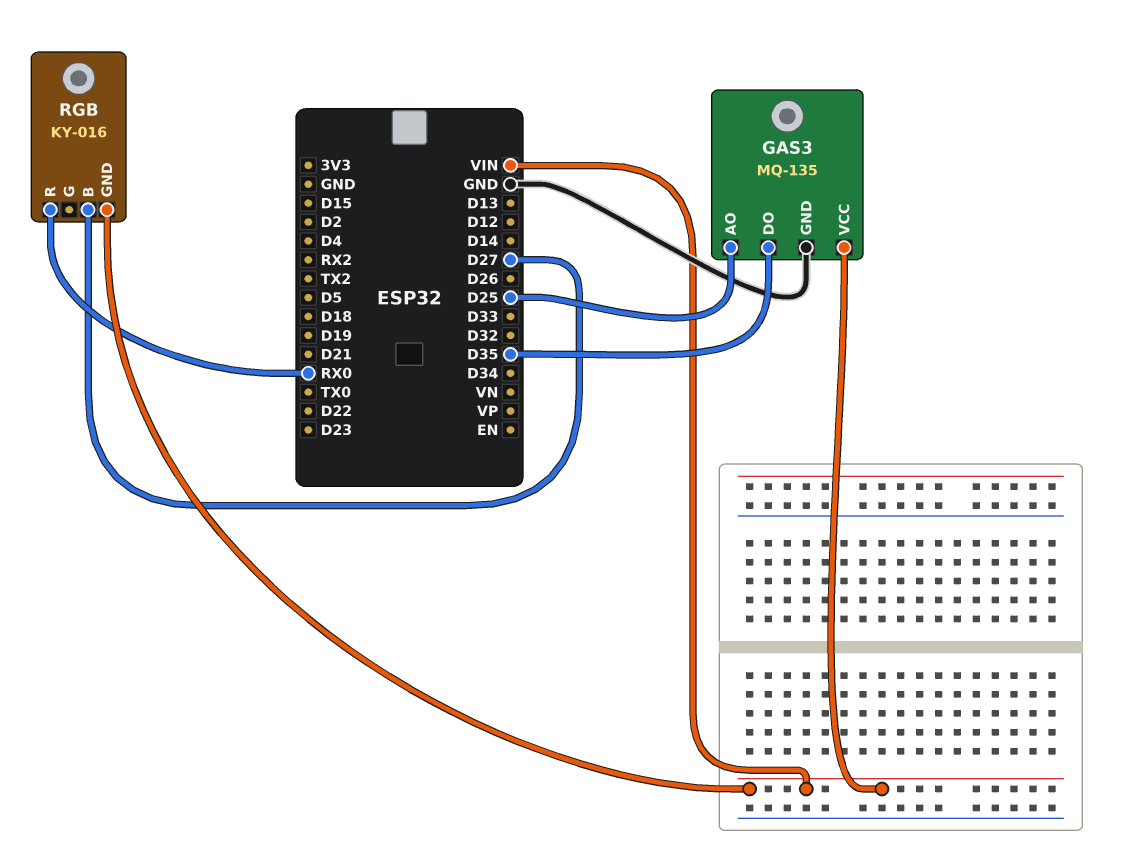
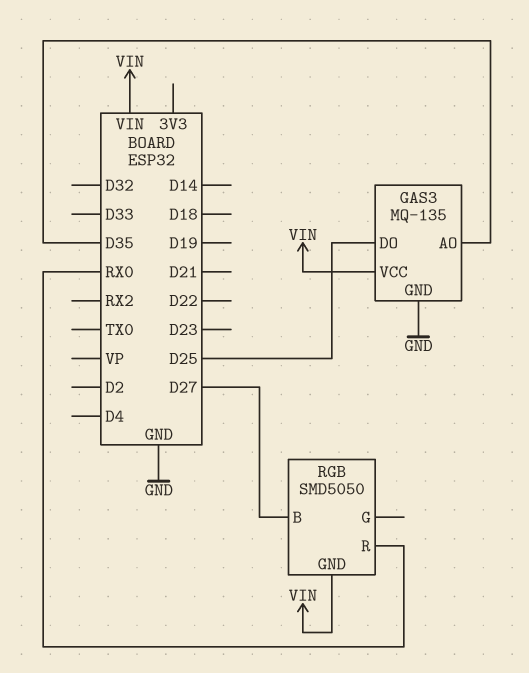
GAS3 pin AO: D25 -> D35
GAS3 pin DO: D35 -> D25
RGB: KY-016 -> SMD5050

